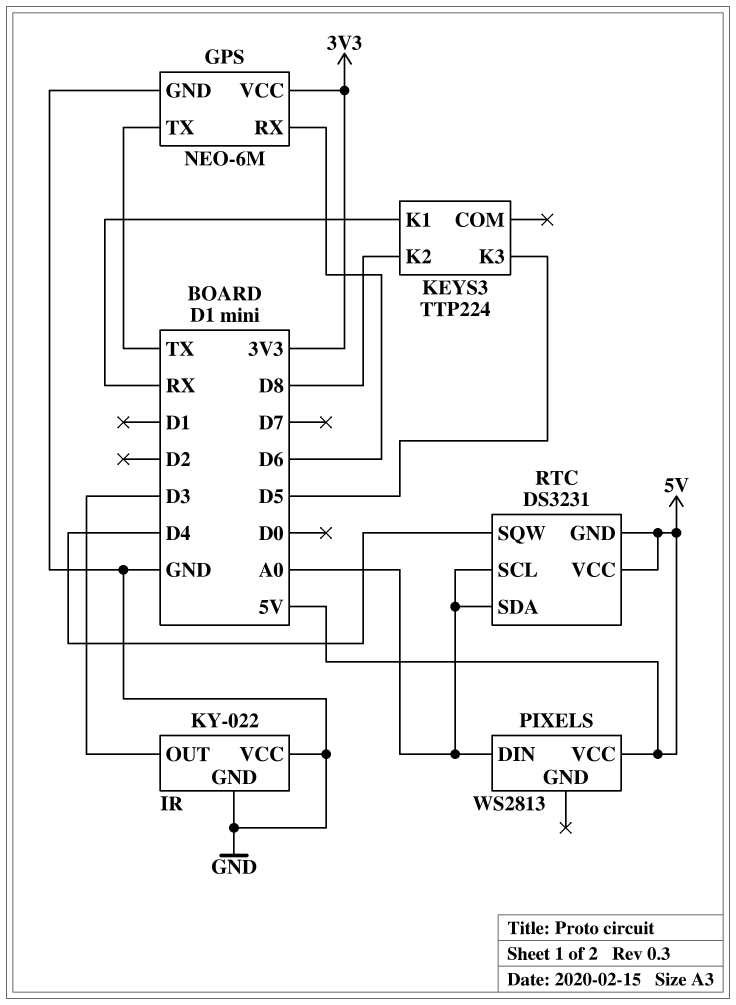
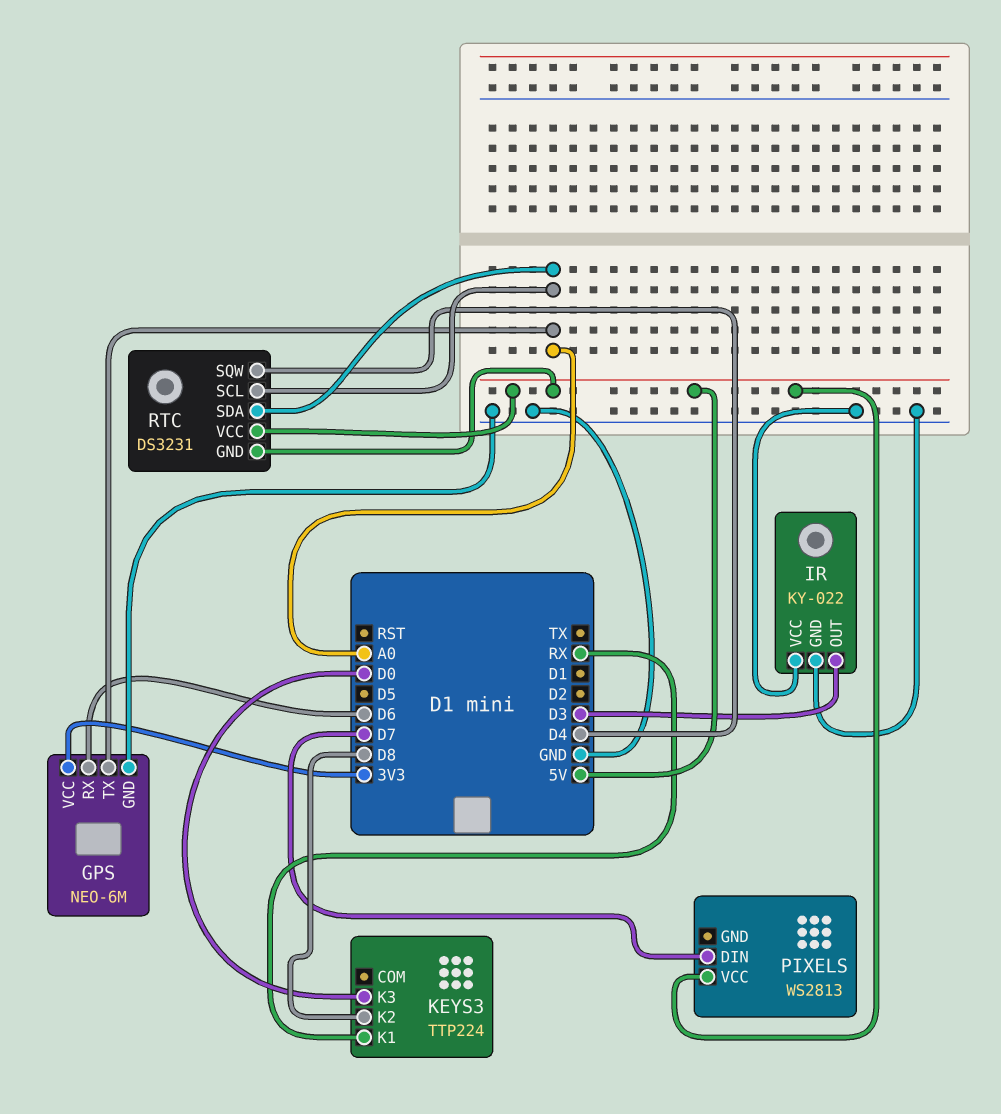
GPS pin TX: TX -> A0
KEYS3 pin K3: D5 -> D0
PIXELS pin DIN: A0 -> D7

